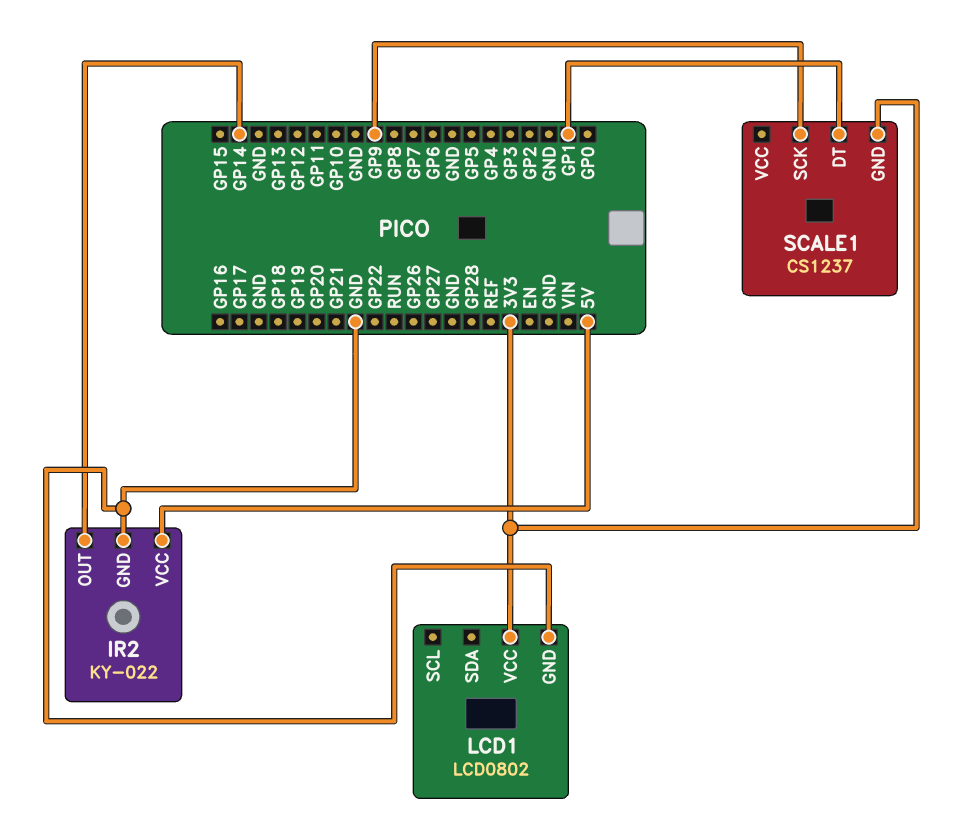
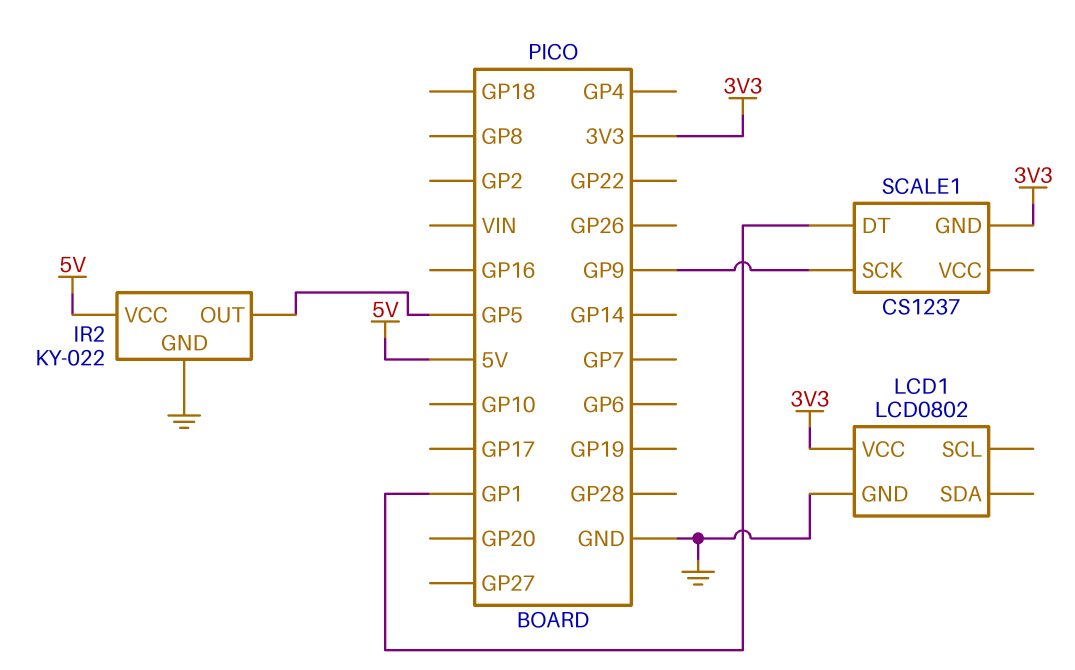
IR2 pin OUT: GP14 -> GP5

